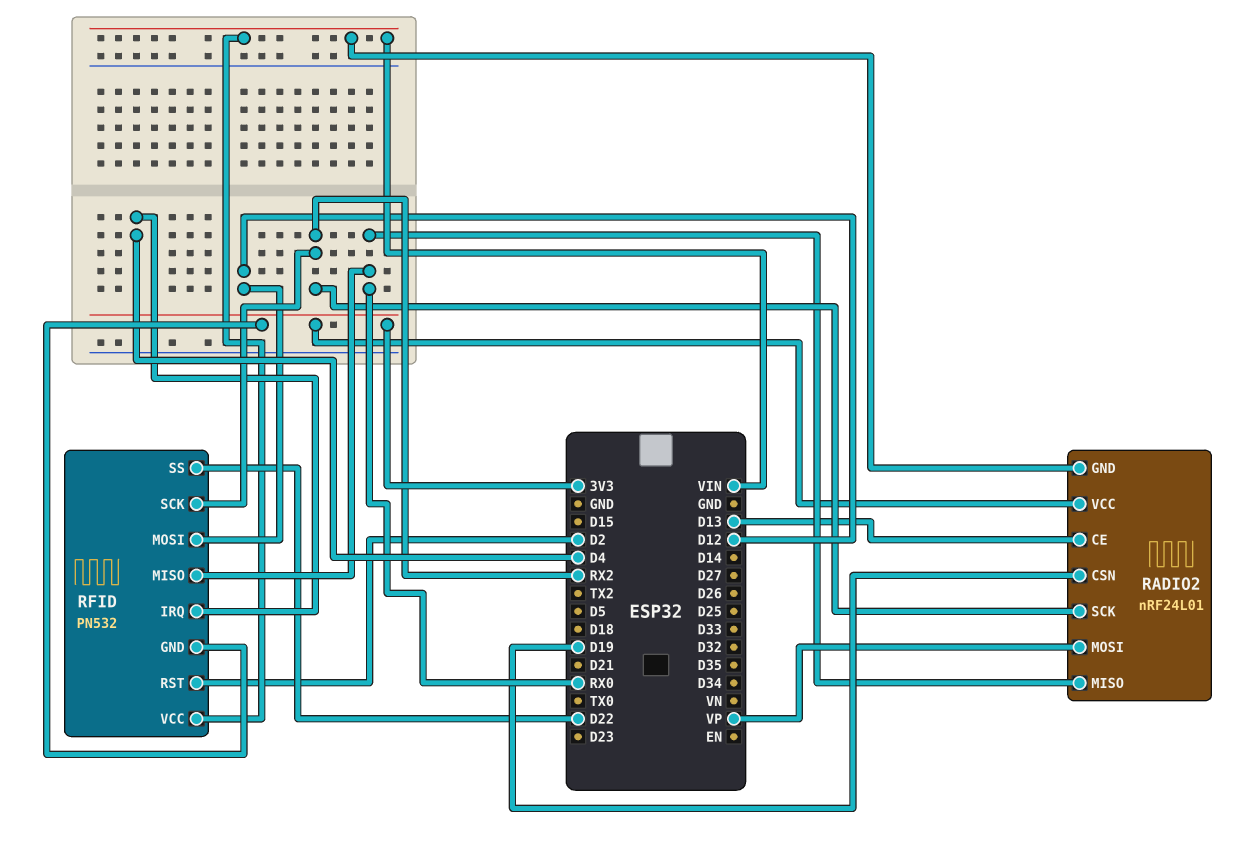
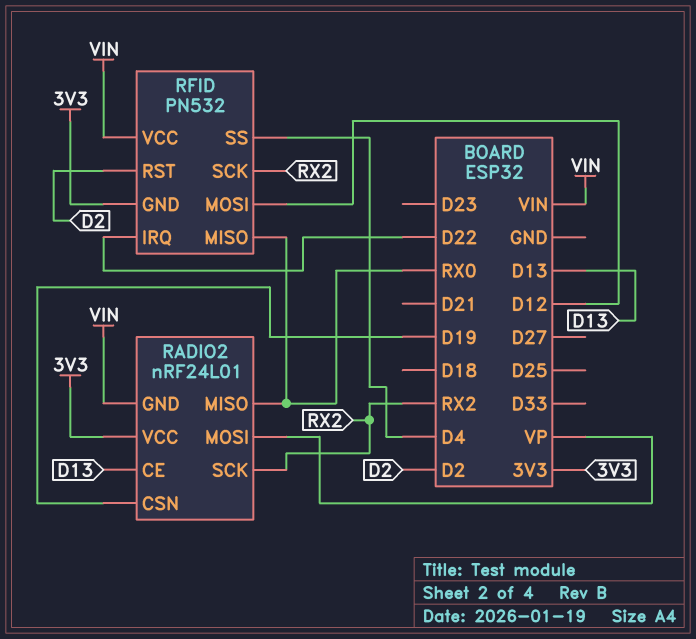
RFID pin IRQ: D4 -> D22
RFID pin SS: D22 -> D4

